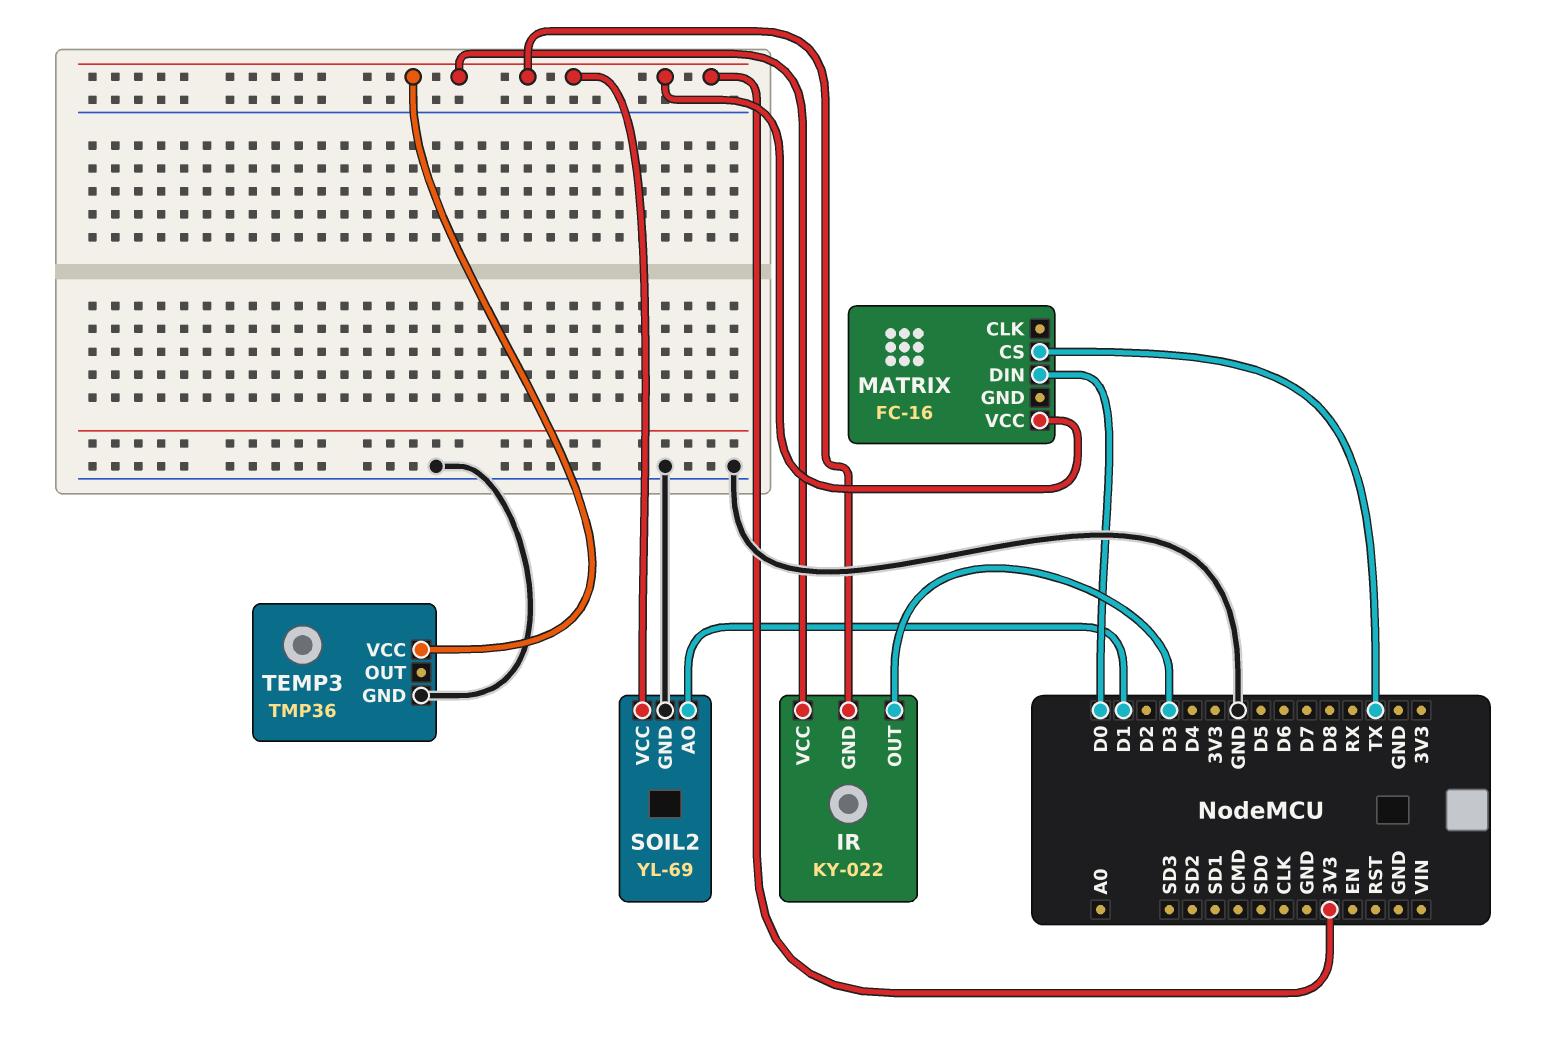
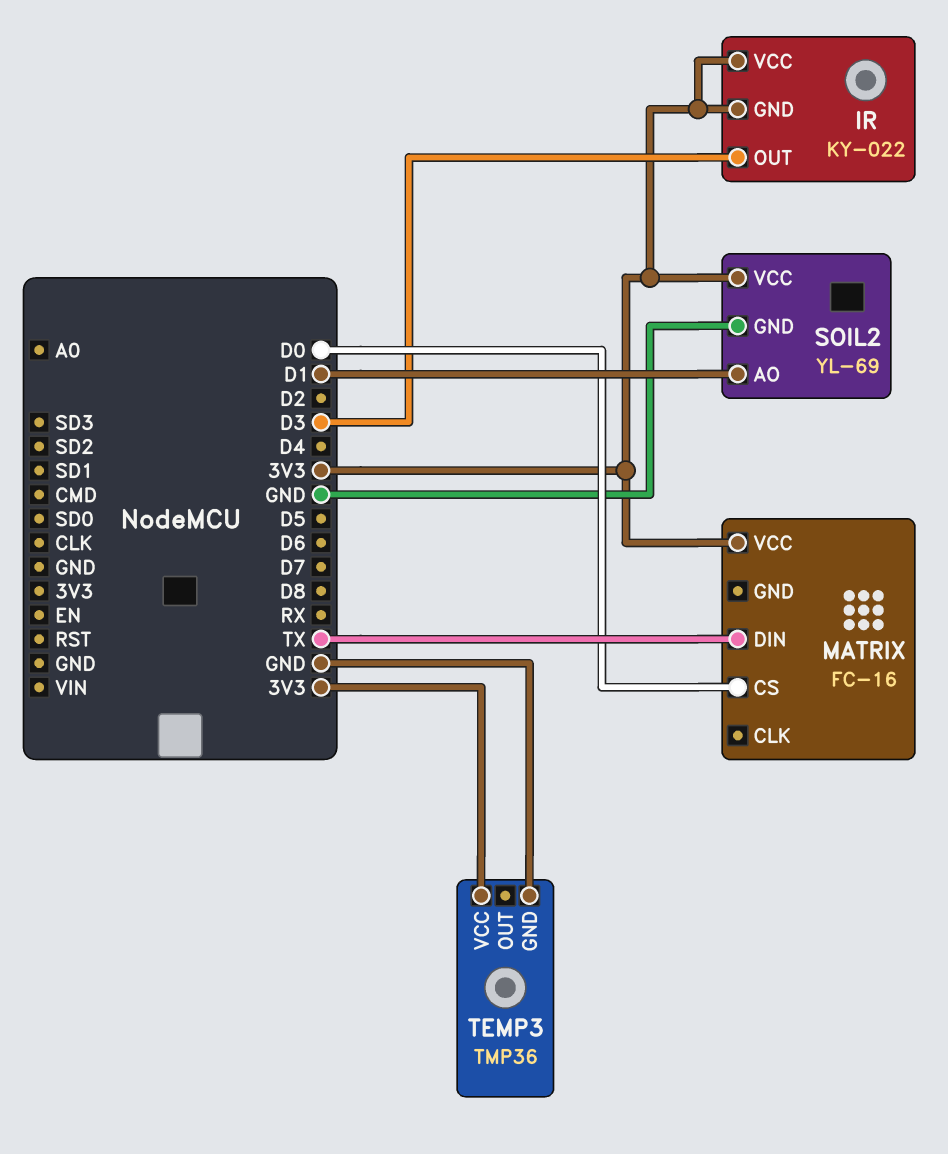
MATRIX pin CS: TX -> D0
MATRIX pin DIN: D0 -> TX

